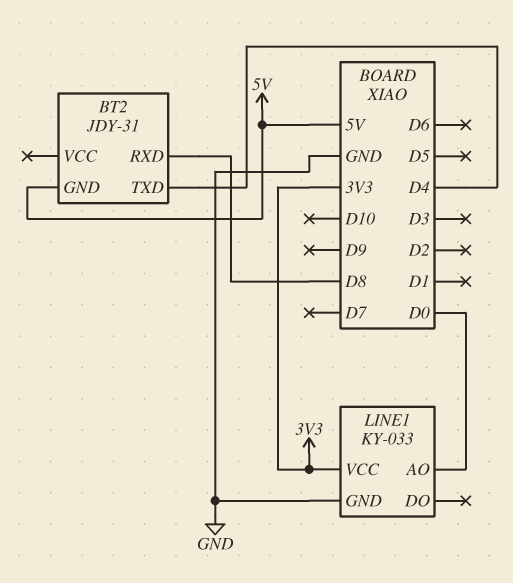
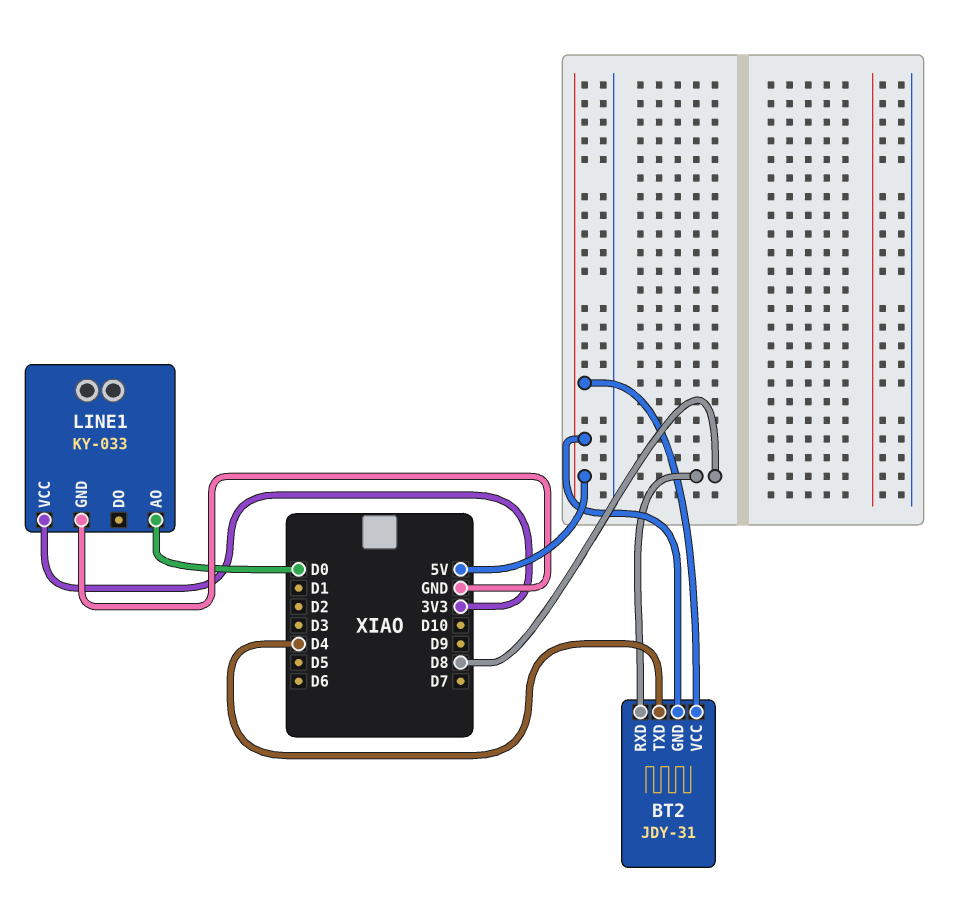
BT2 pin VCC: none -> 5V

